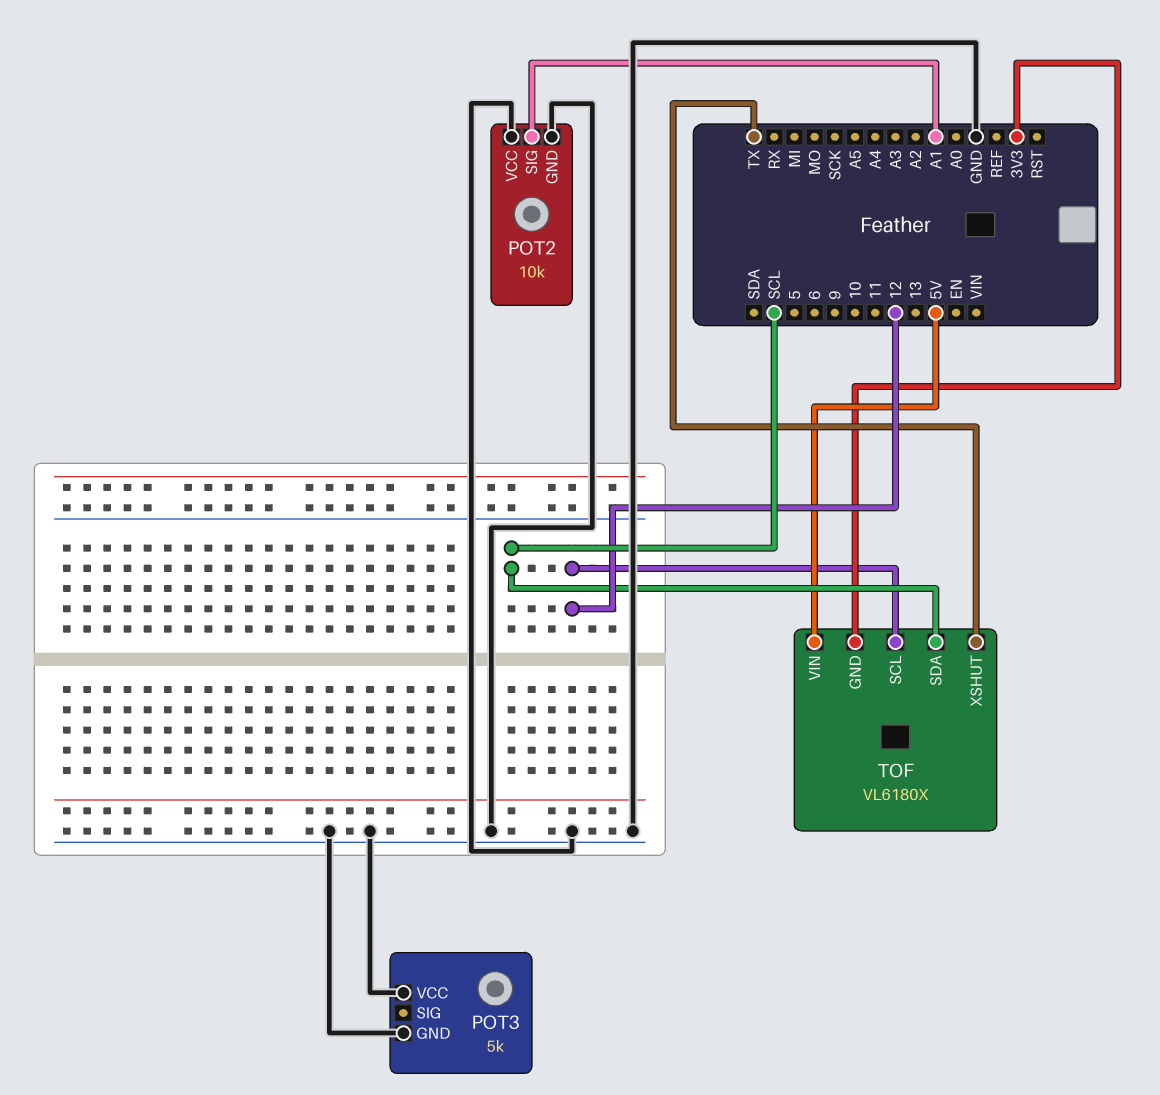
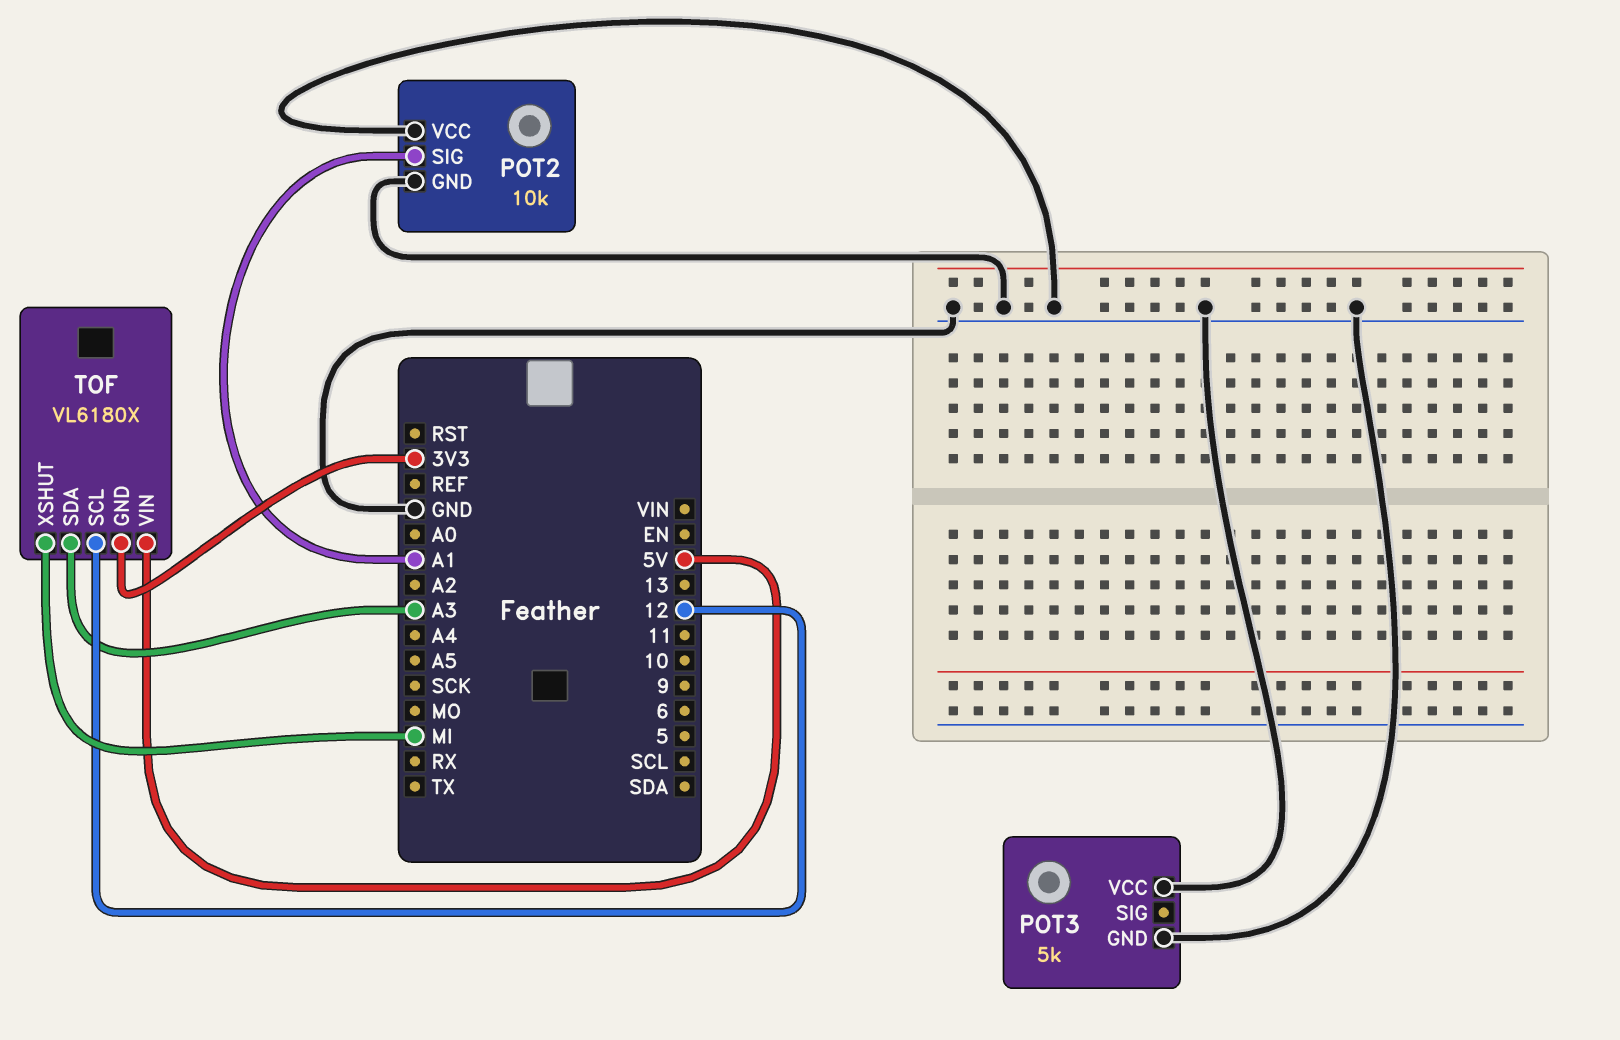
TOF pin SDA: SCL -> A3
TOF pin XSHUT: TX -> MI

